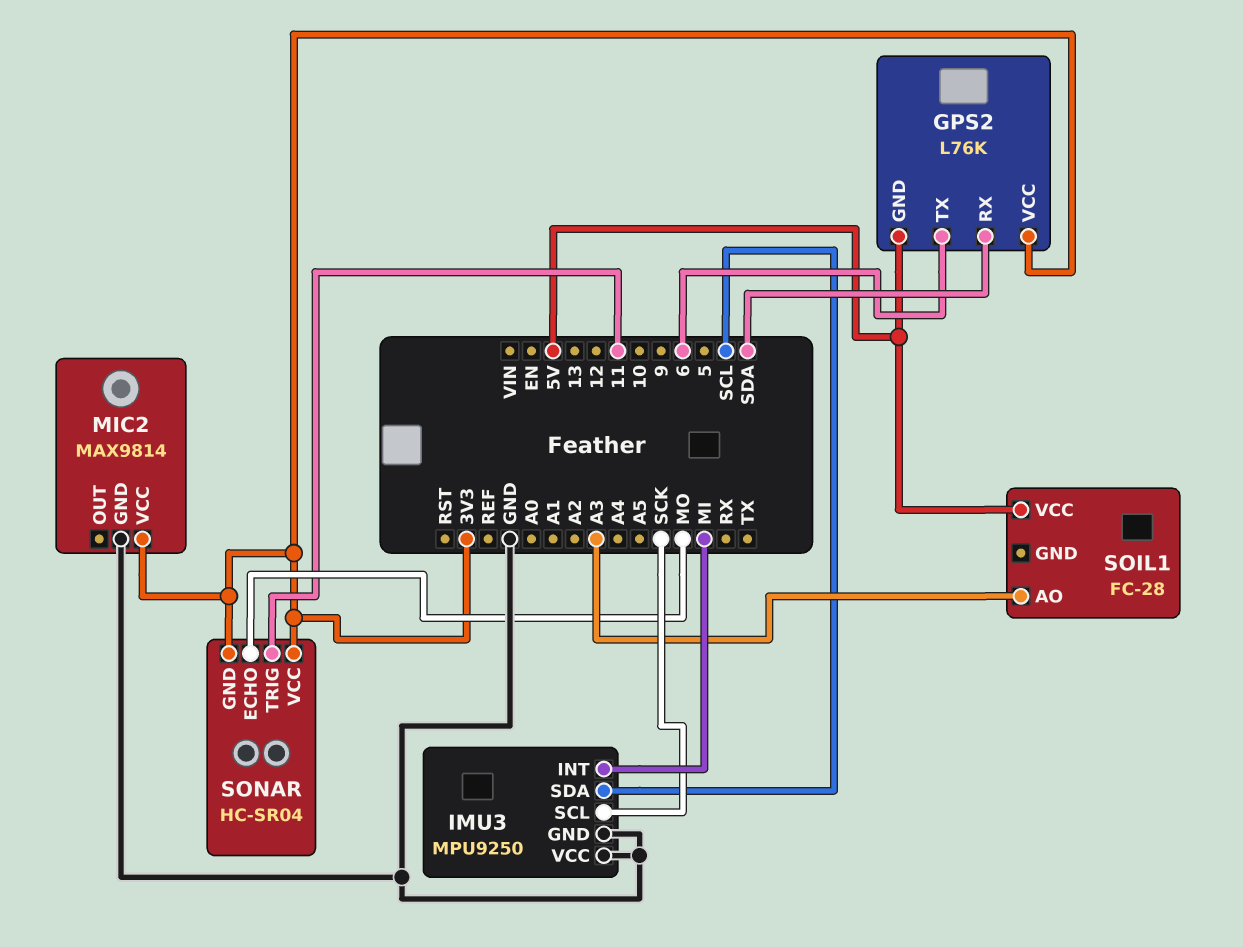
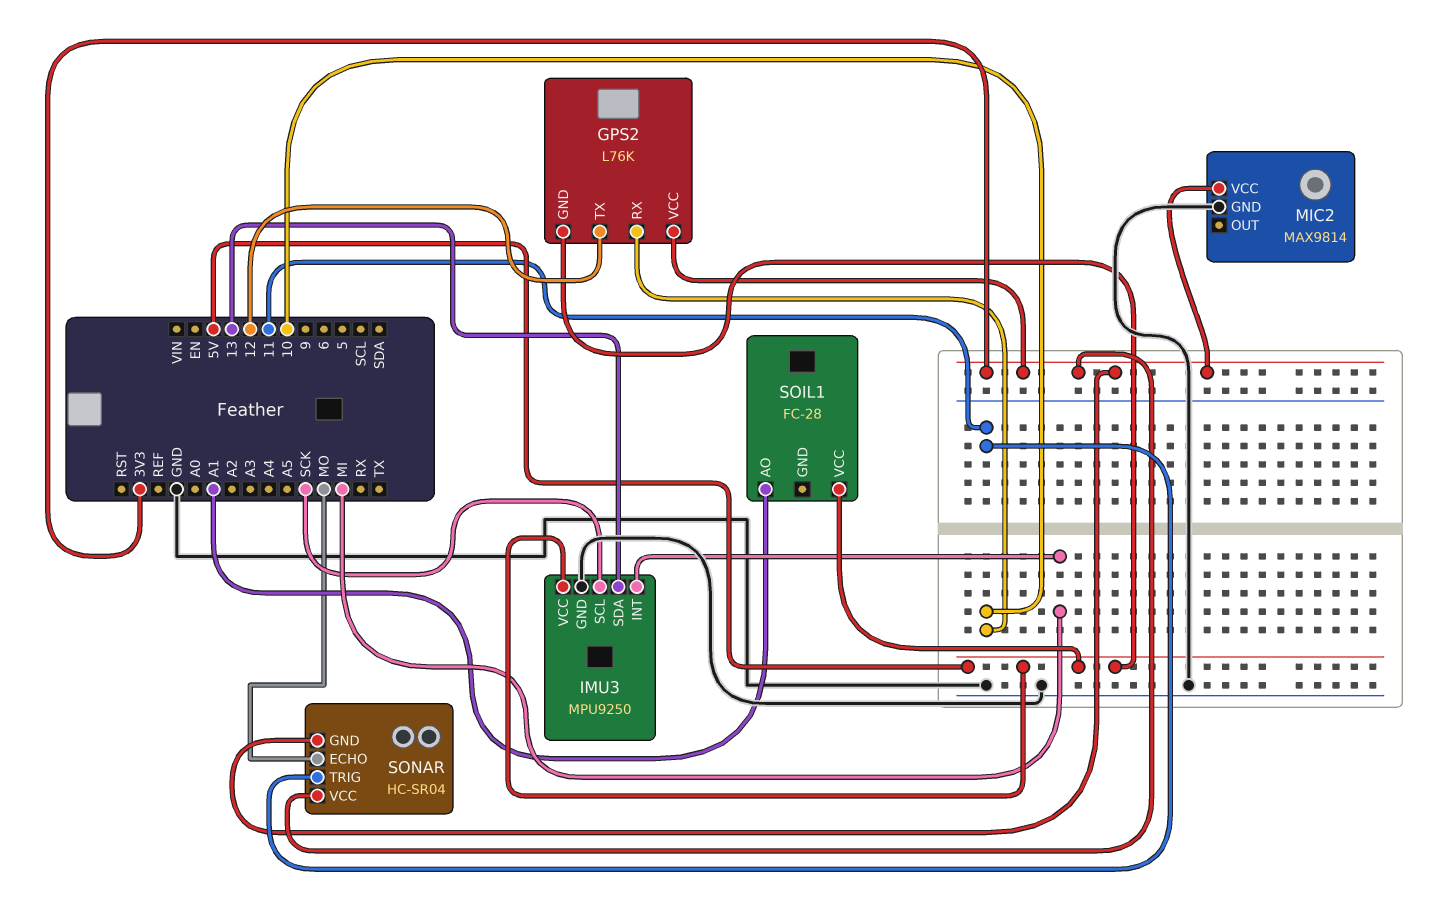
GPS2 pin RX: SDA -> 10
GPS2 pin TX: 6 -> 12
IMU3 pin SDA: SCL -> 13
IMU3 pin VCC: GND -> 5V
SOIL1 pin AO: A3 -> A1

